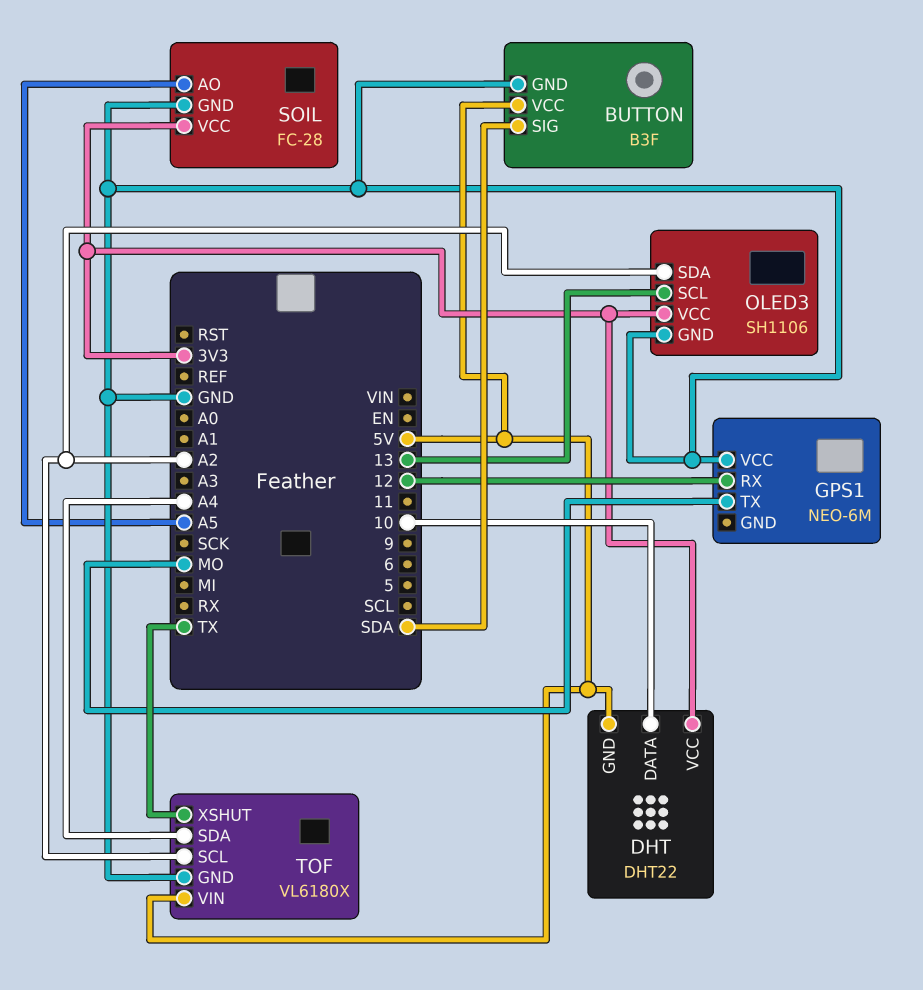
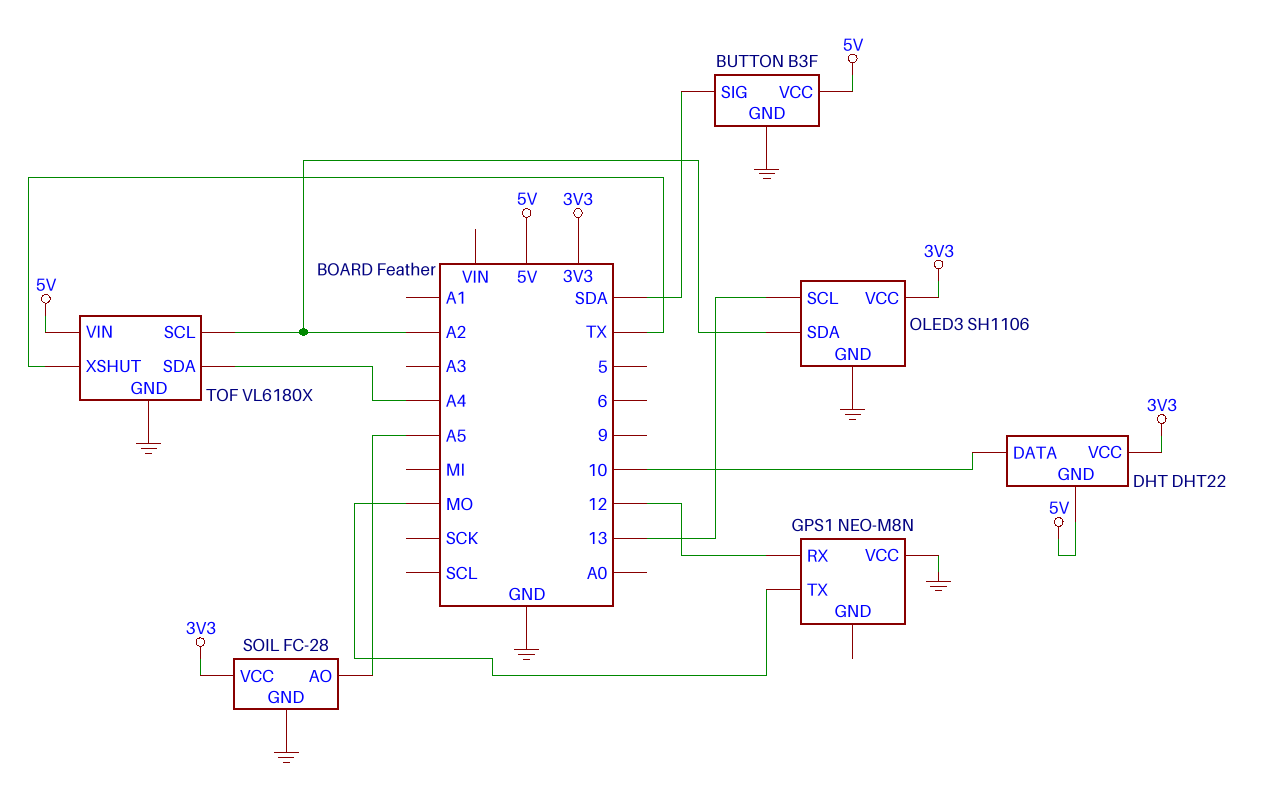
GPS1: NEO-6M -> NEO-M8N

